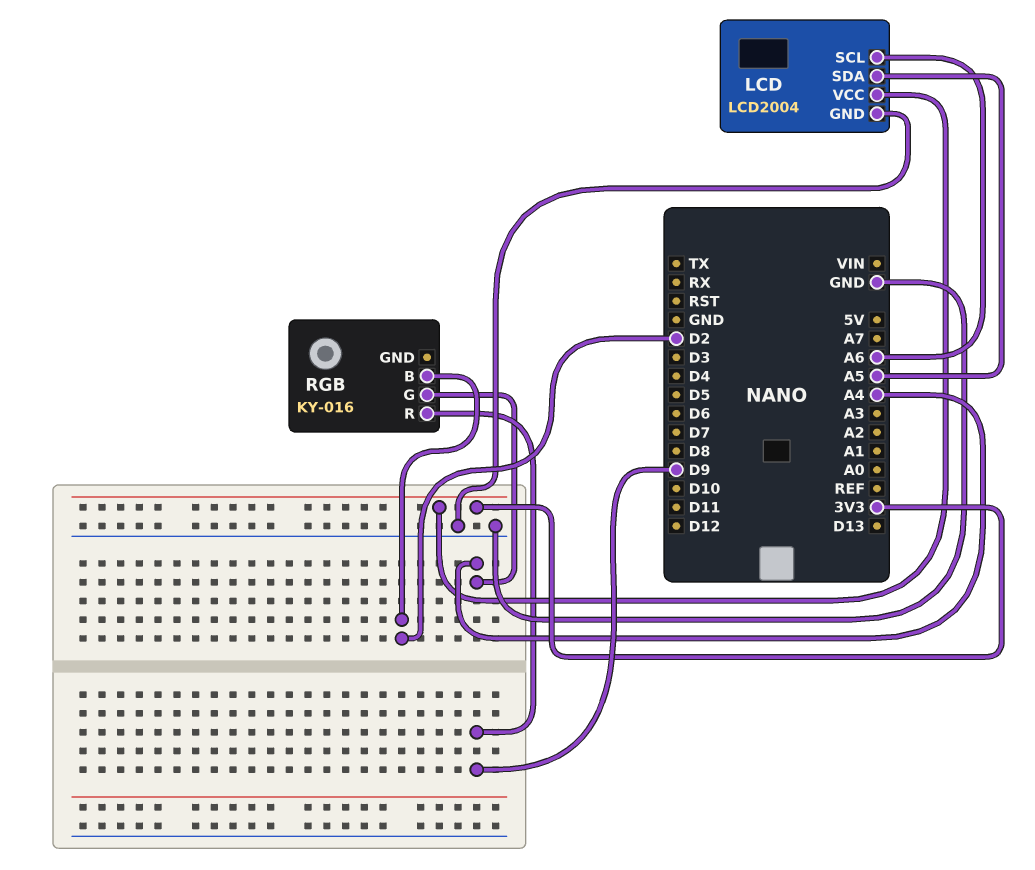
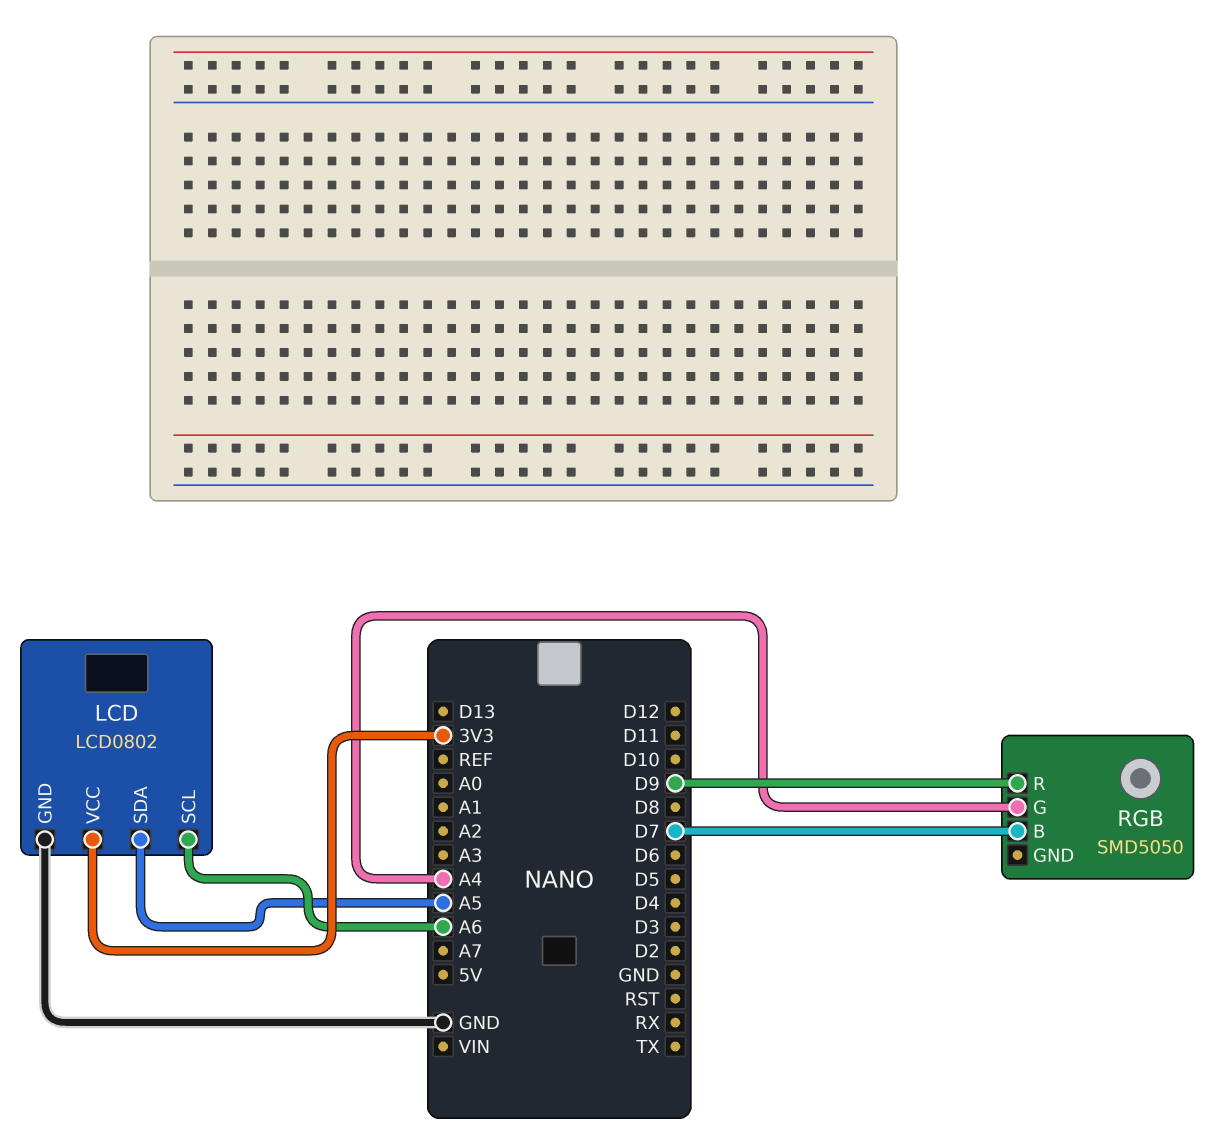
LCD: LCD2004 -> LCD0802
RGB: KY-016 -> SMD5050
RGB pin B: D2 -> D7

